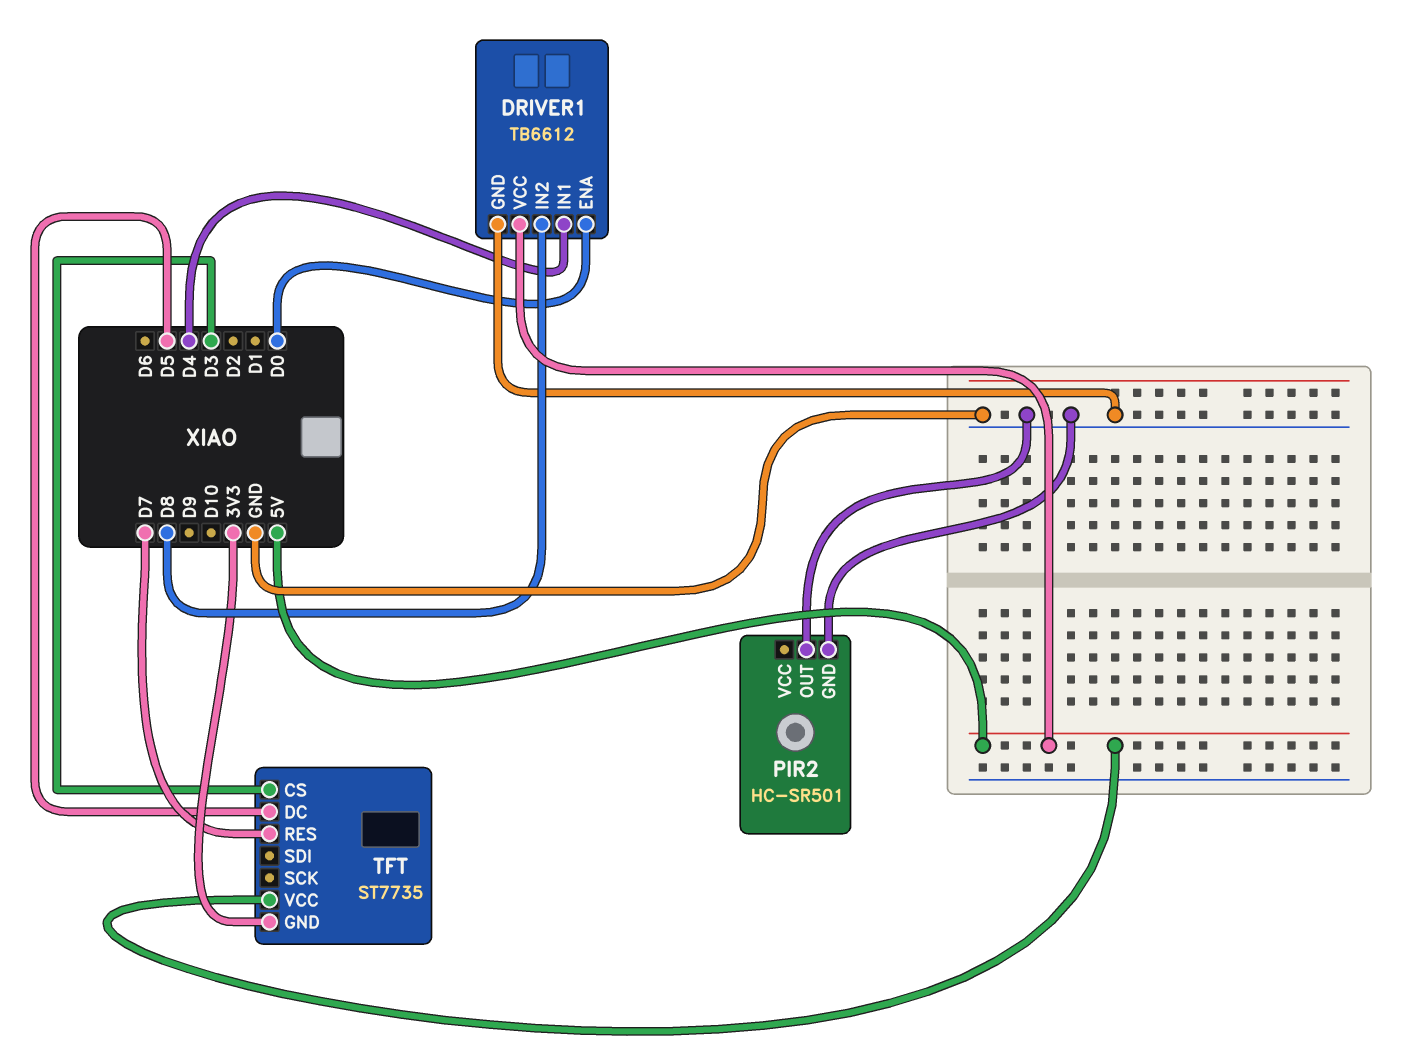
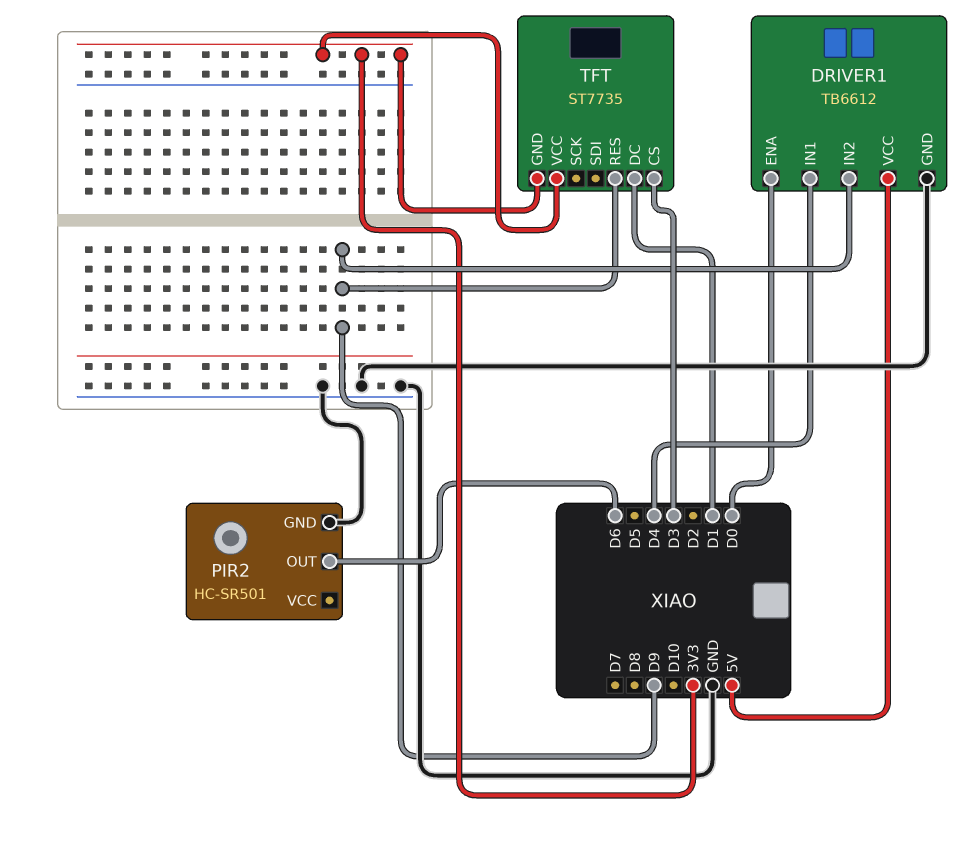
DRIVER1 pin IN2: D8 -> D9
PIR2 pin OUT: GND -> D6
TFT pin DC: D5 -> D1
TFT pin RES: D7 -> D9
TFT pin VCC: 5V -> 3V3

